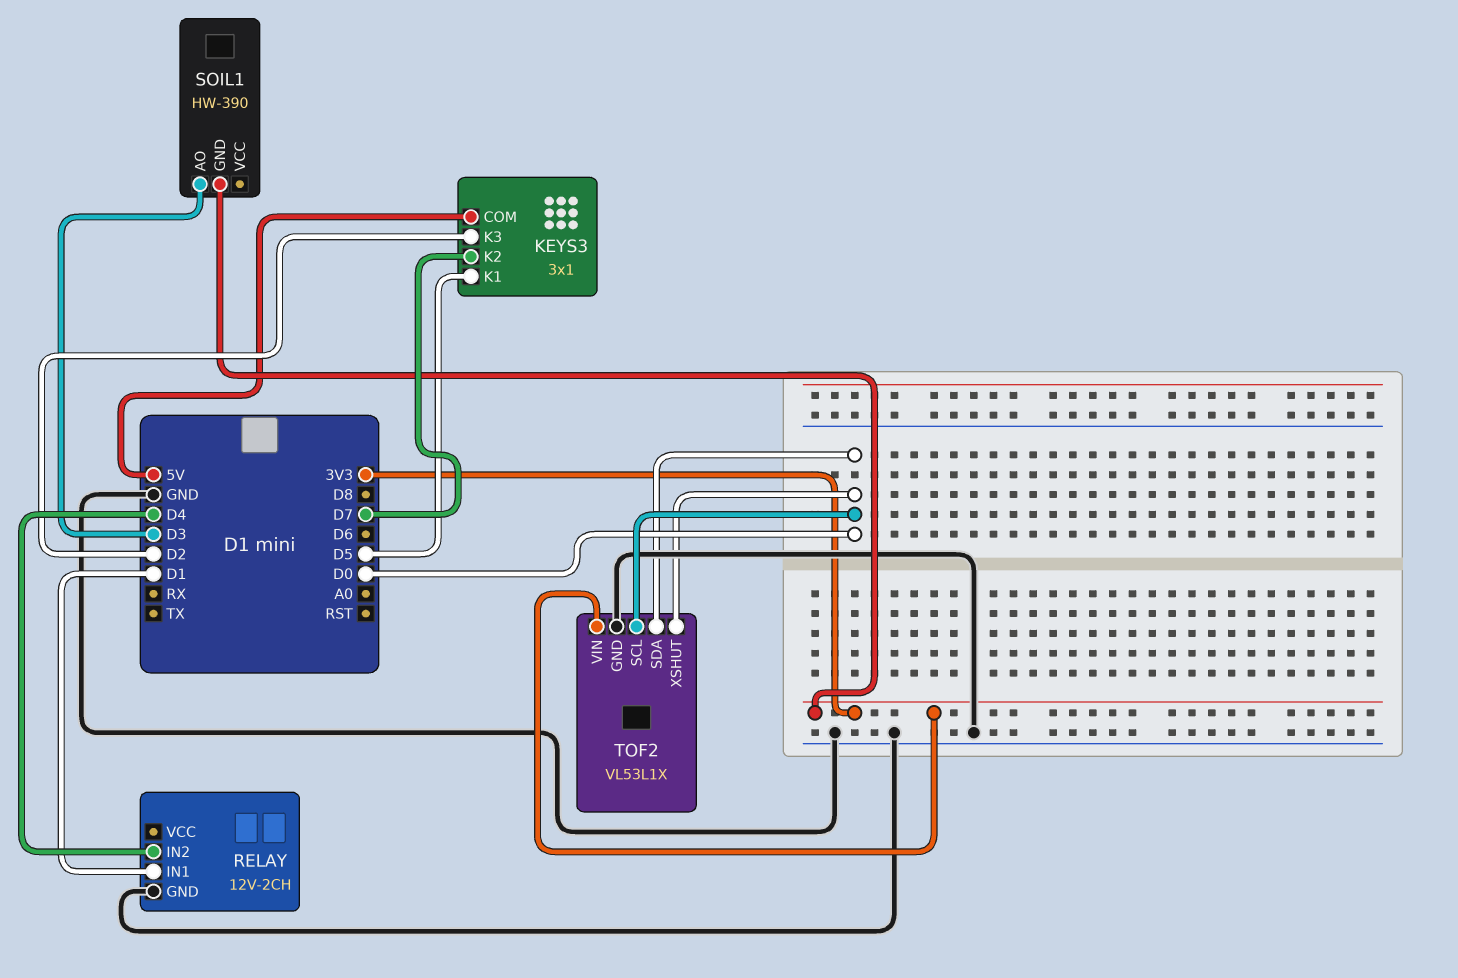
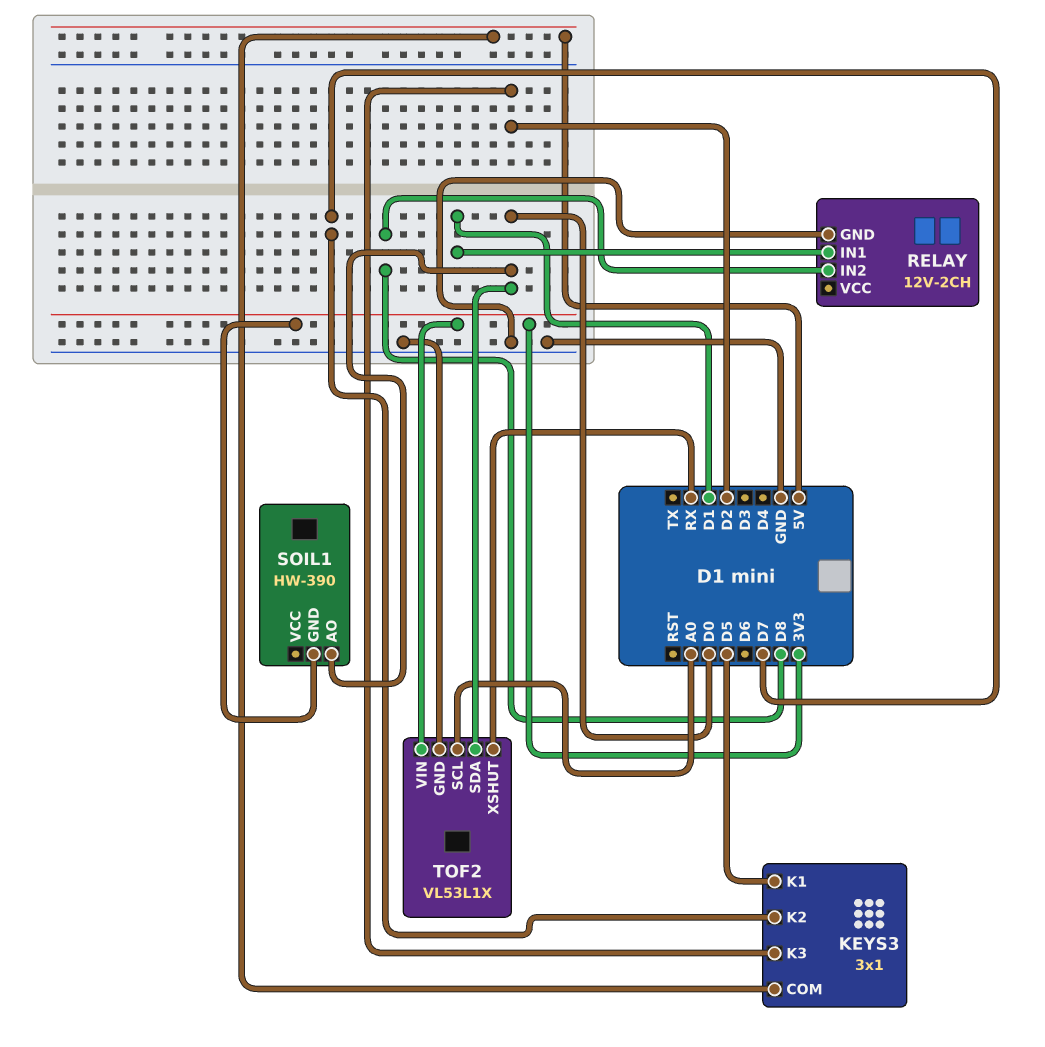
RELAY pin IN2: D4 -> D8
SOIL1 pin AO: D3 -> D0
TOF2 pin SCL: D0 -> A0
TOF2 pin XSHUT: D0 -> RX

